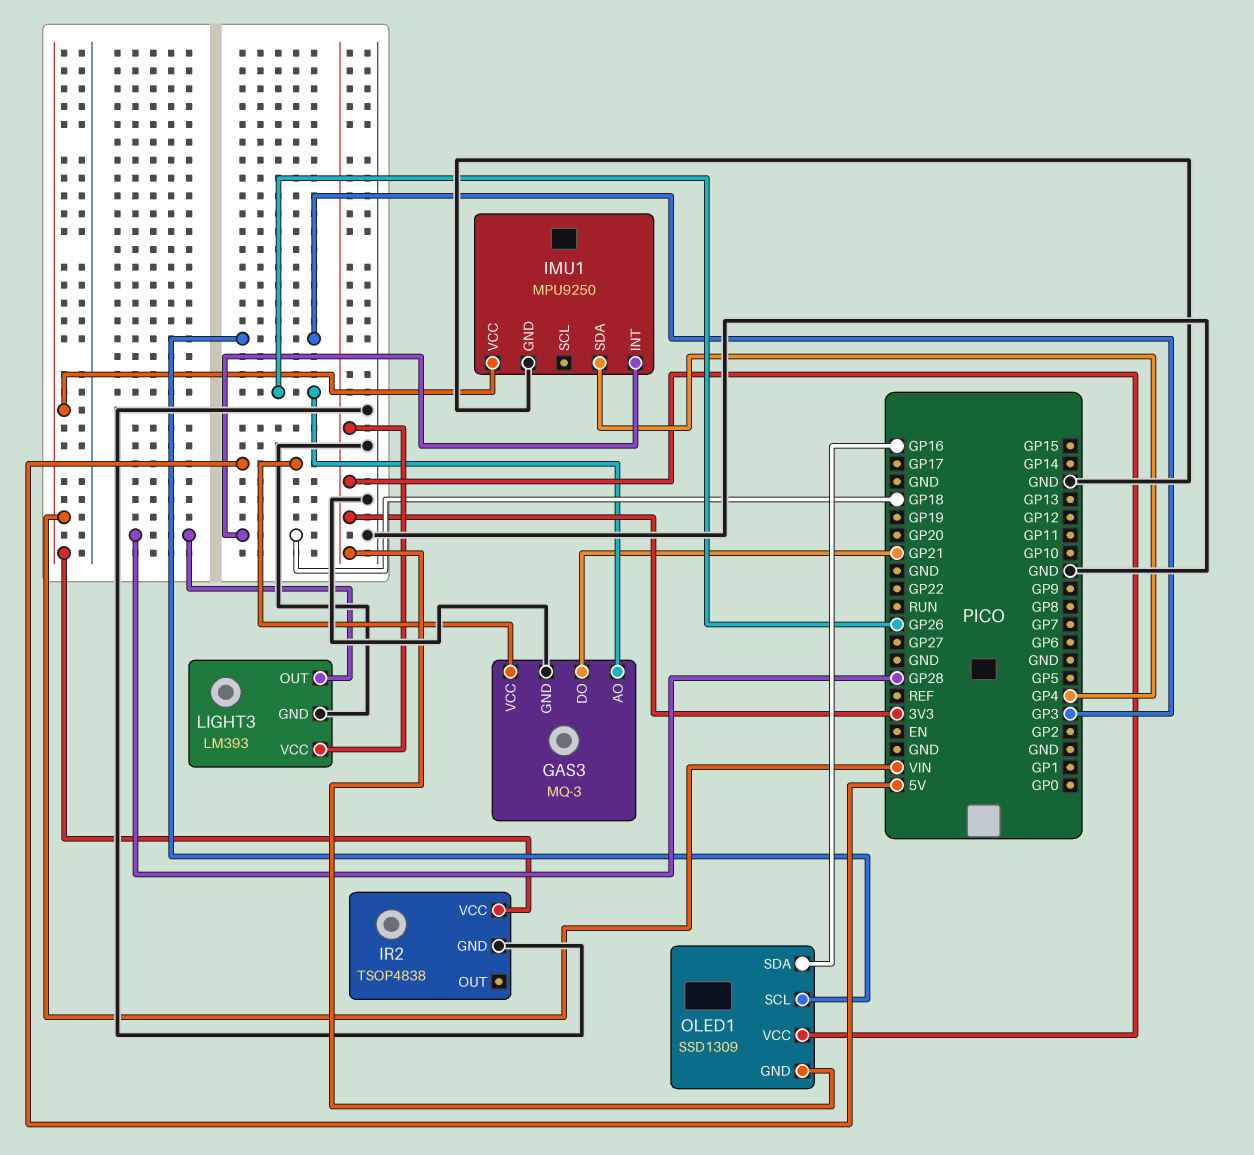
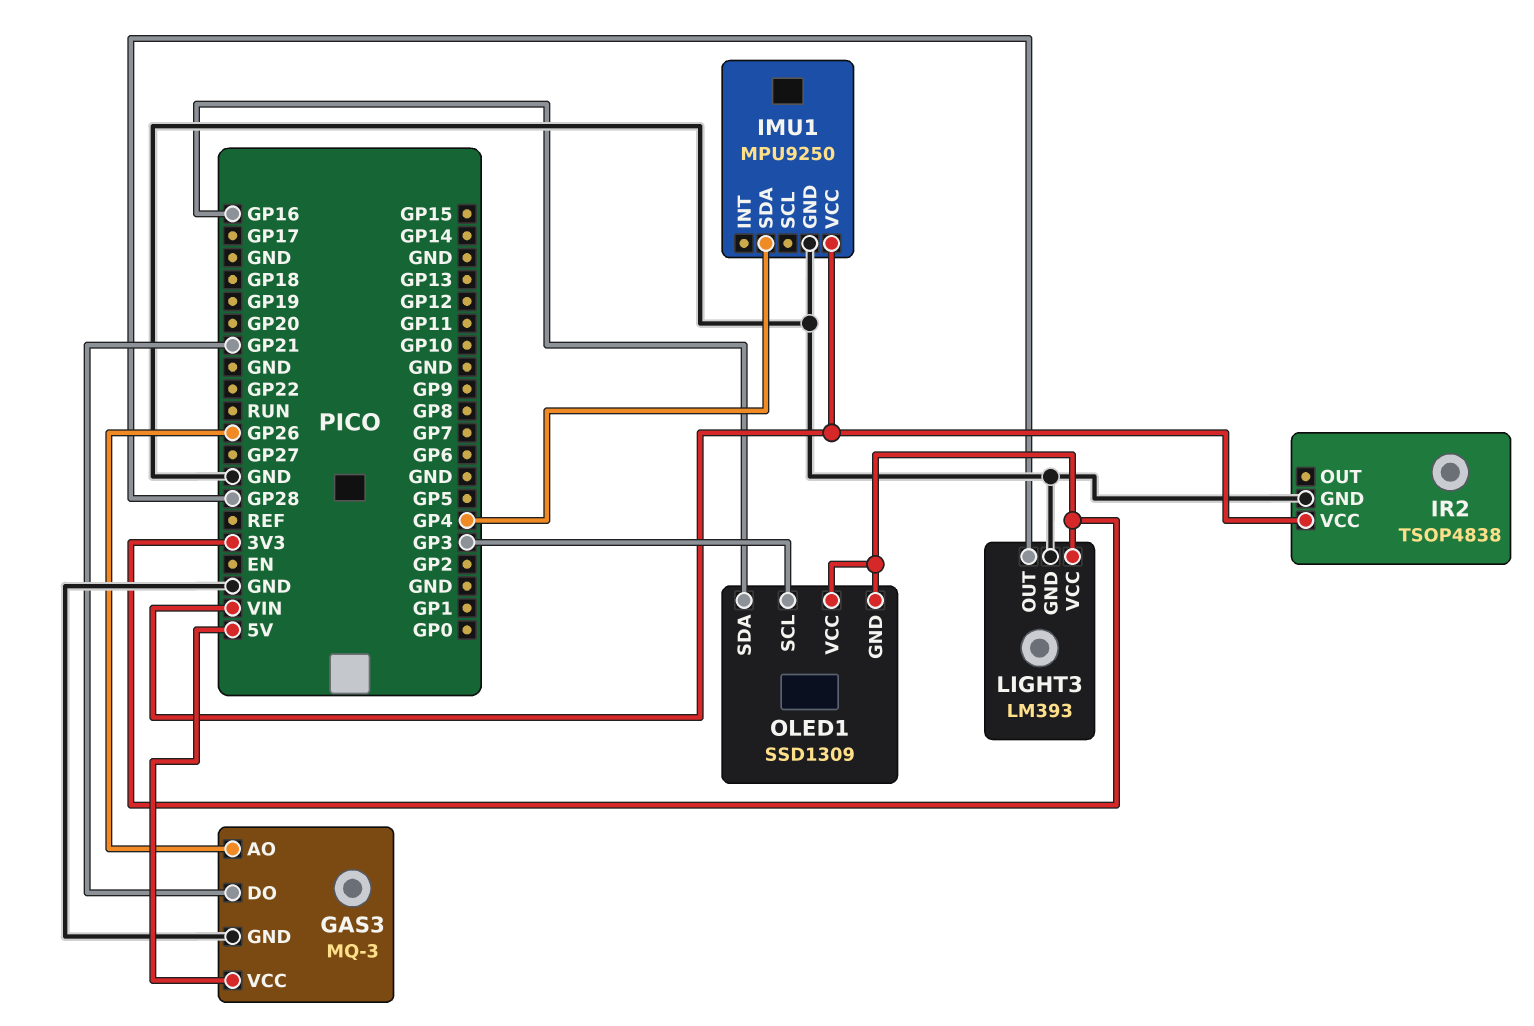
IMU1 pin INT: GP18 -> none

